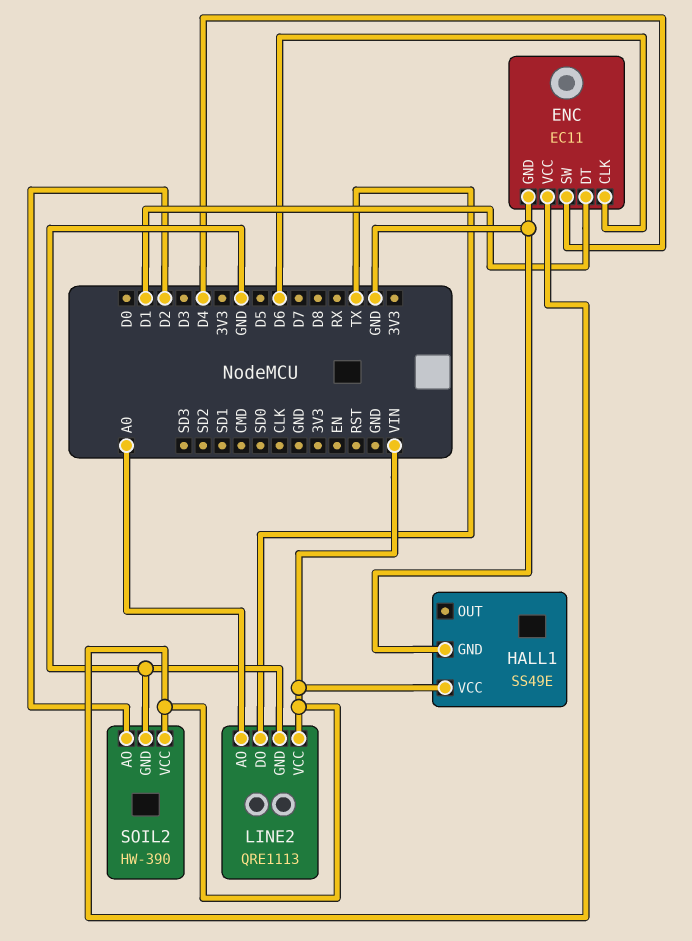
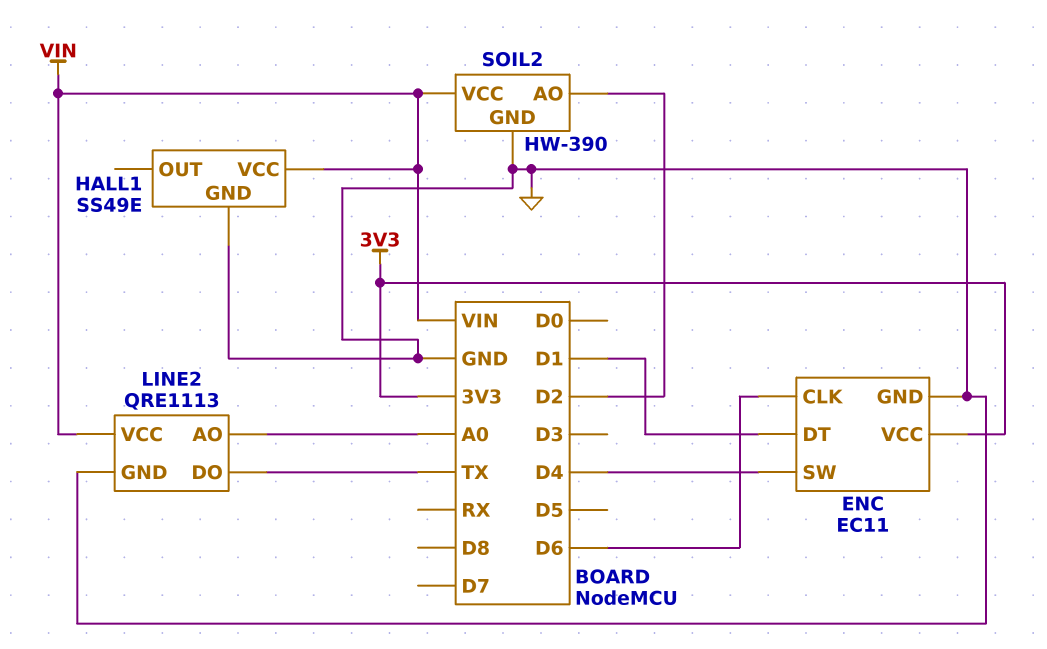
ENC pin VCC: VIN -> 3V3

